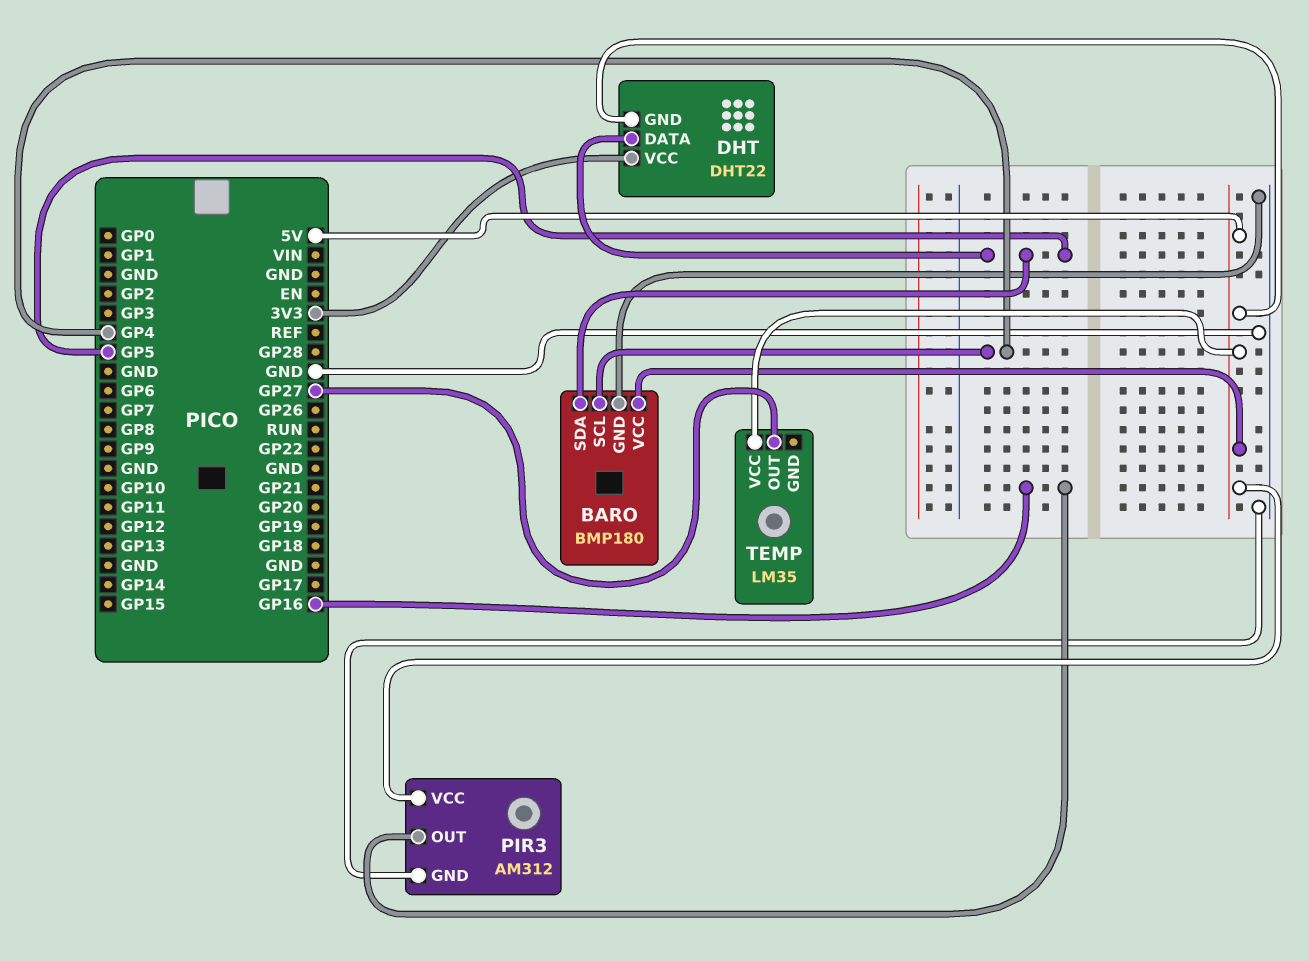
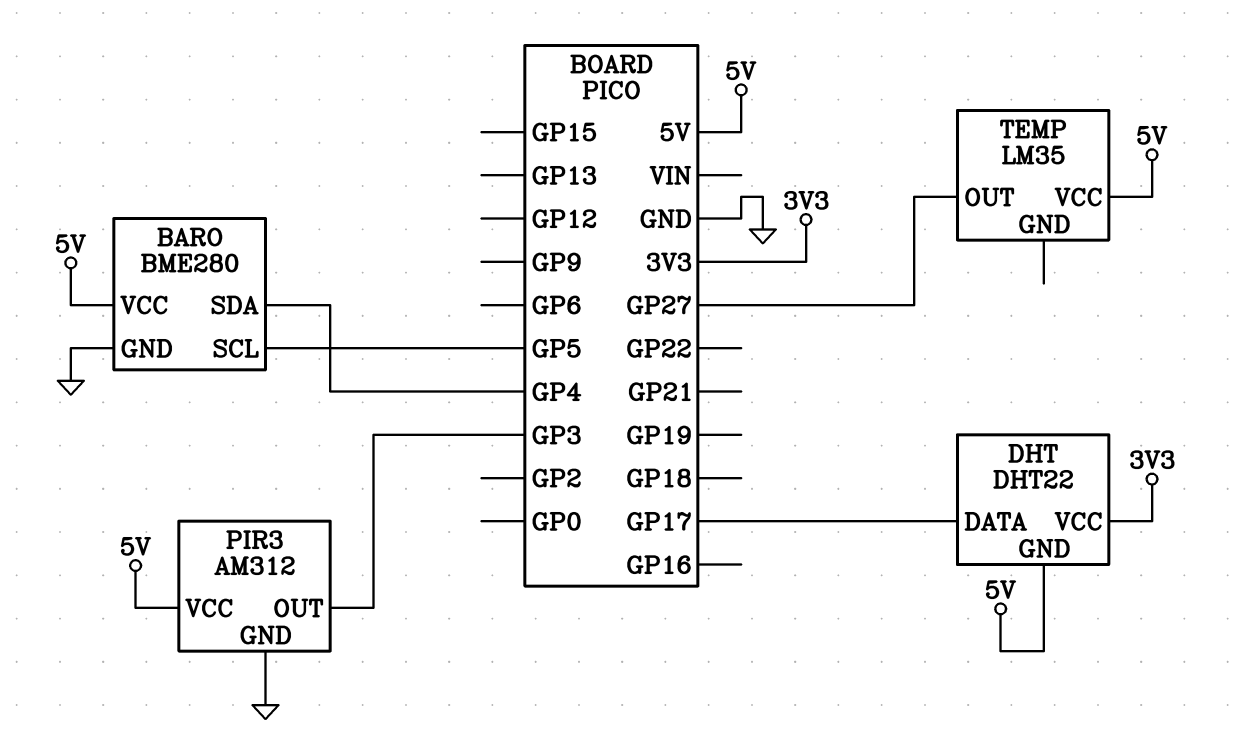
BARO: BMP180 -> BME280
BARO pin SCL: GP4 -> GP5
BARO pin SDA: GP5 -> GP4
DHT pin DATA: GP5 -> GP17
PIR3 pin OUT: GP16 -> GP3

